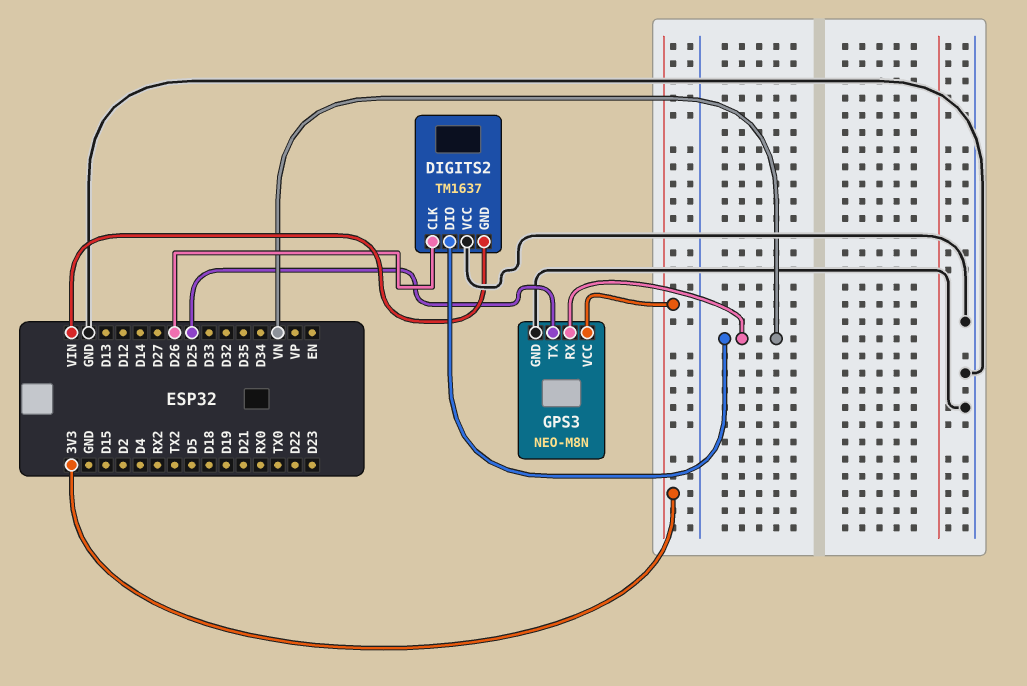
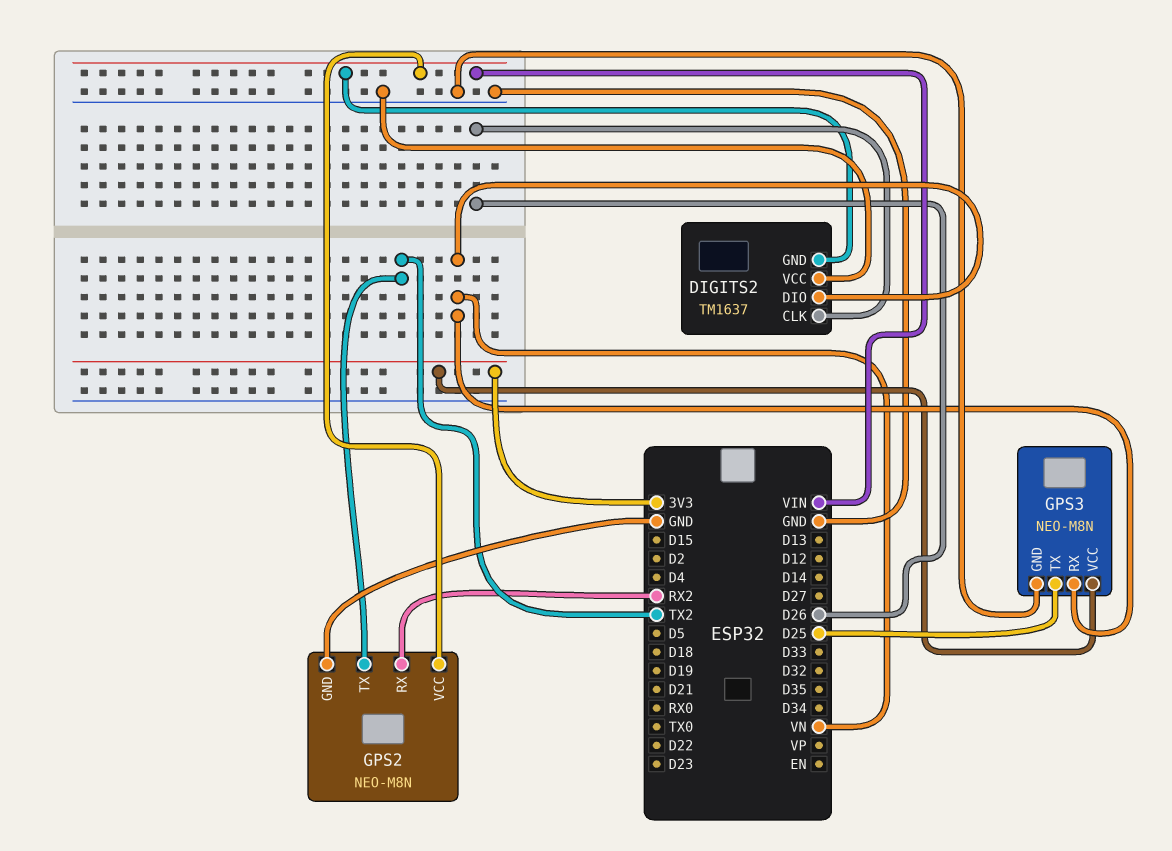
GPS2: none -> NEO-M8N
GPS2 pin GND: none -> GND
GPS2 pin RX: none -> RX2
GPS2 pin TX: none -> TX2
GPS2 pin VCC: none -> VIN

